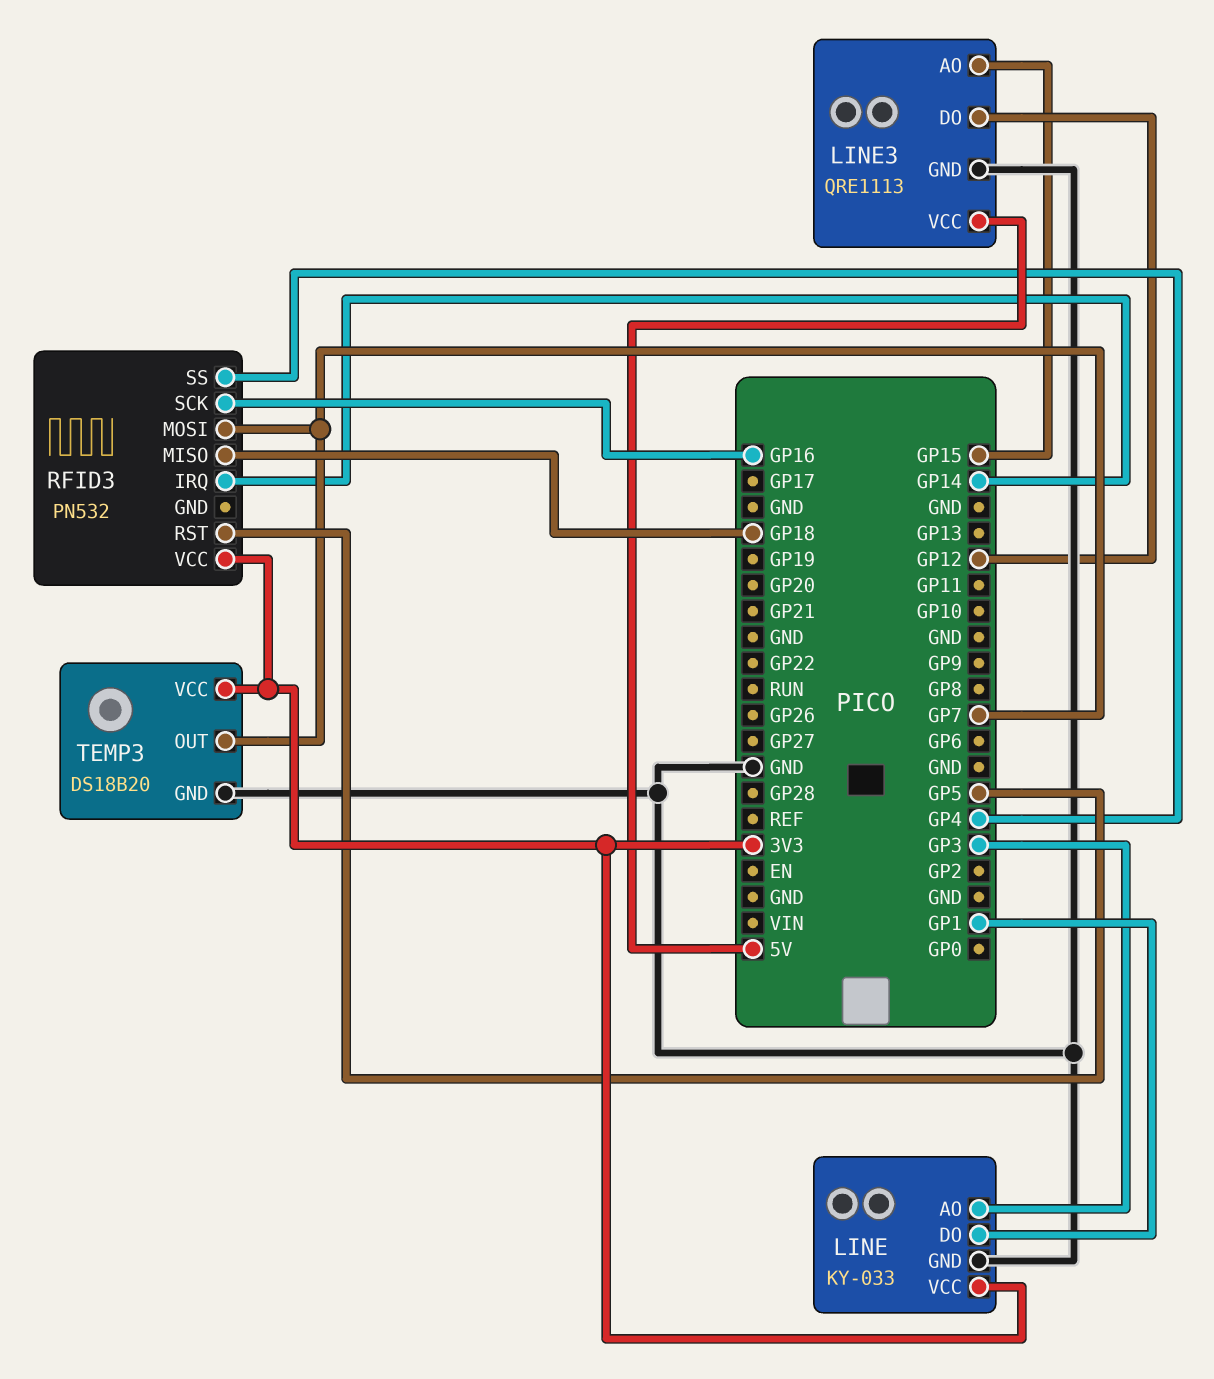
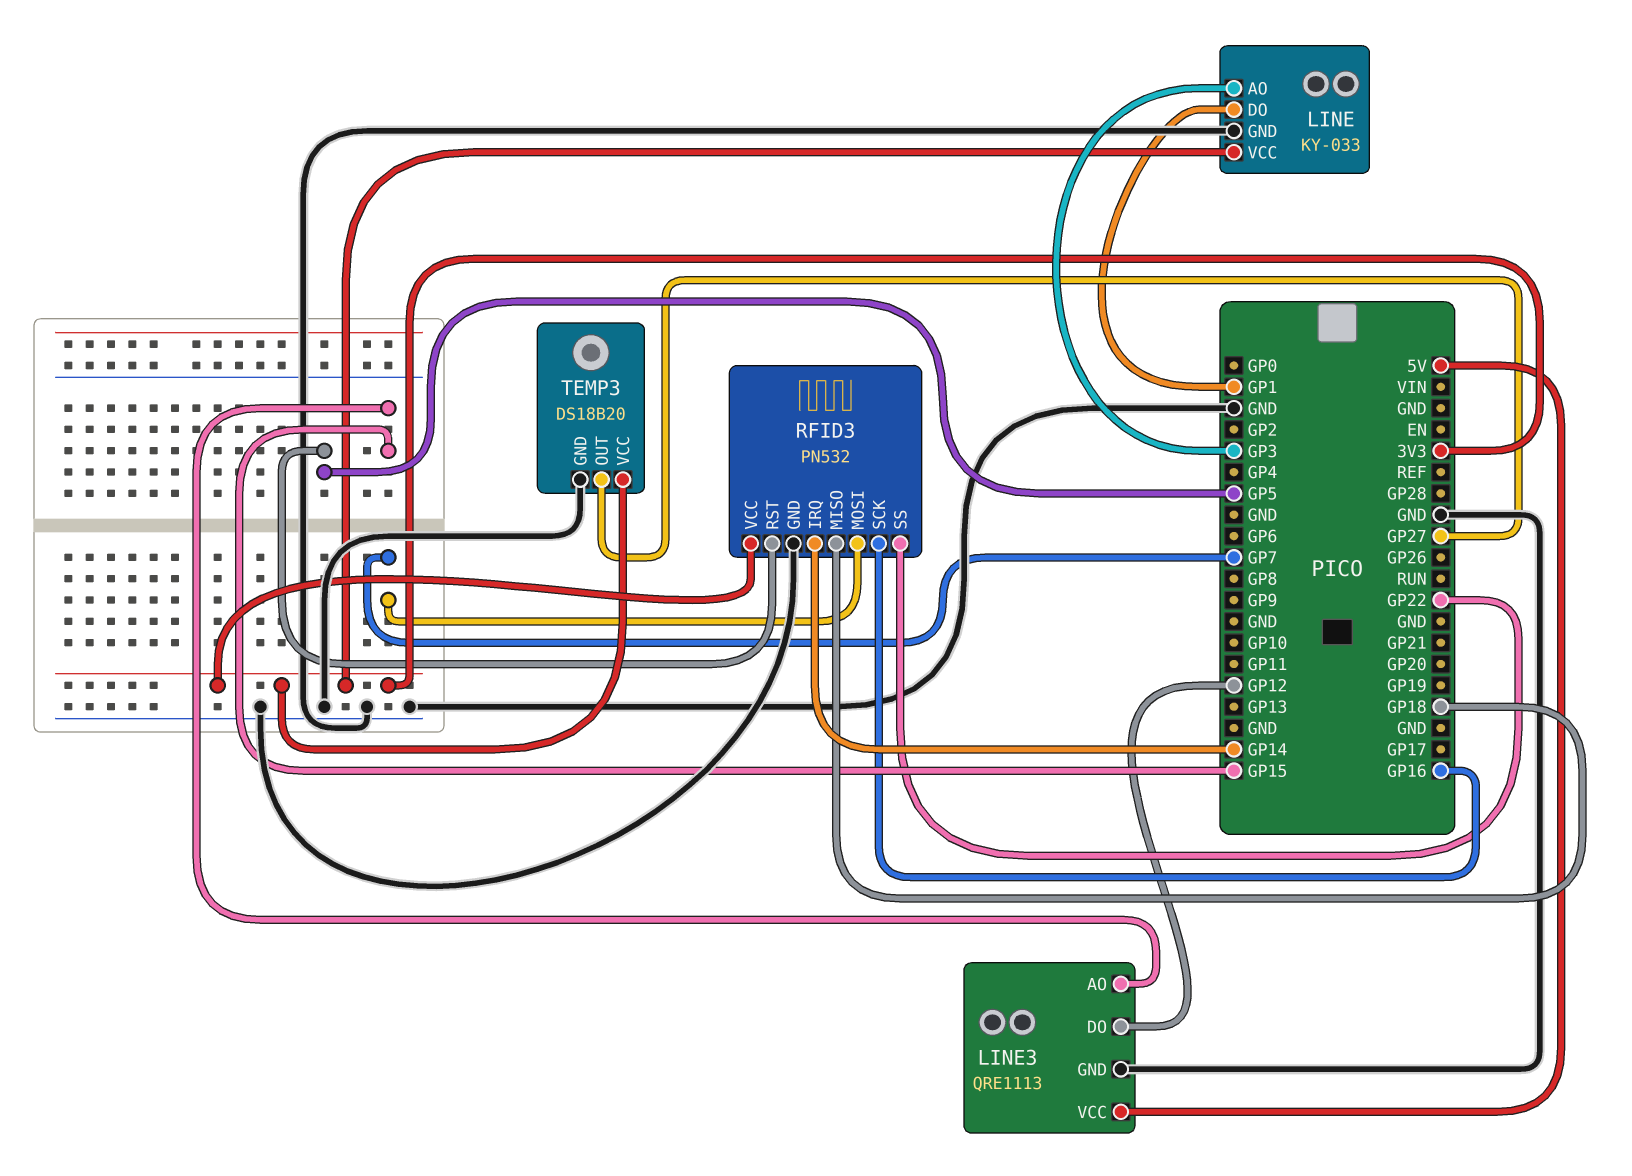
RFID3 pin GND: none -> GND
RFID3 pin SS: GP4 -> GP22
TEMP3 pin OUT: GP7 -> GP27

